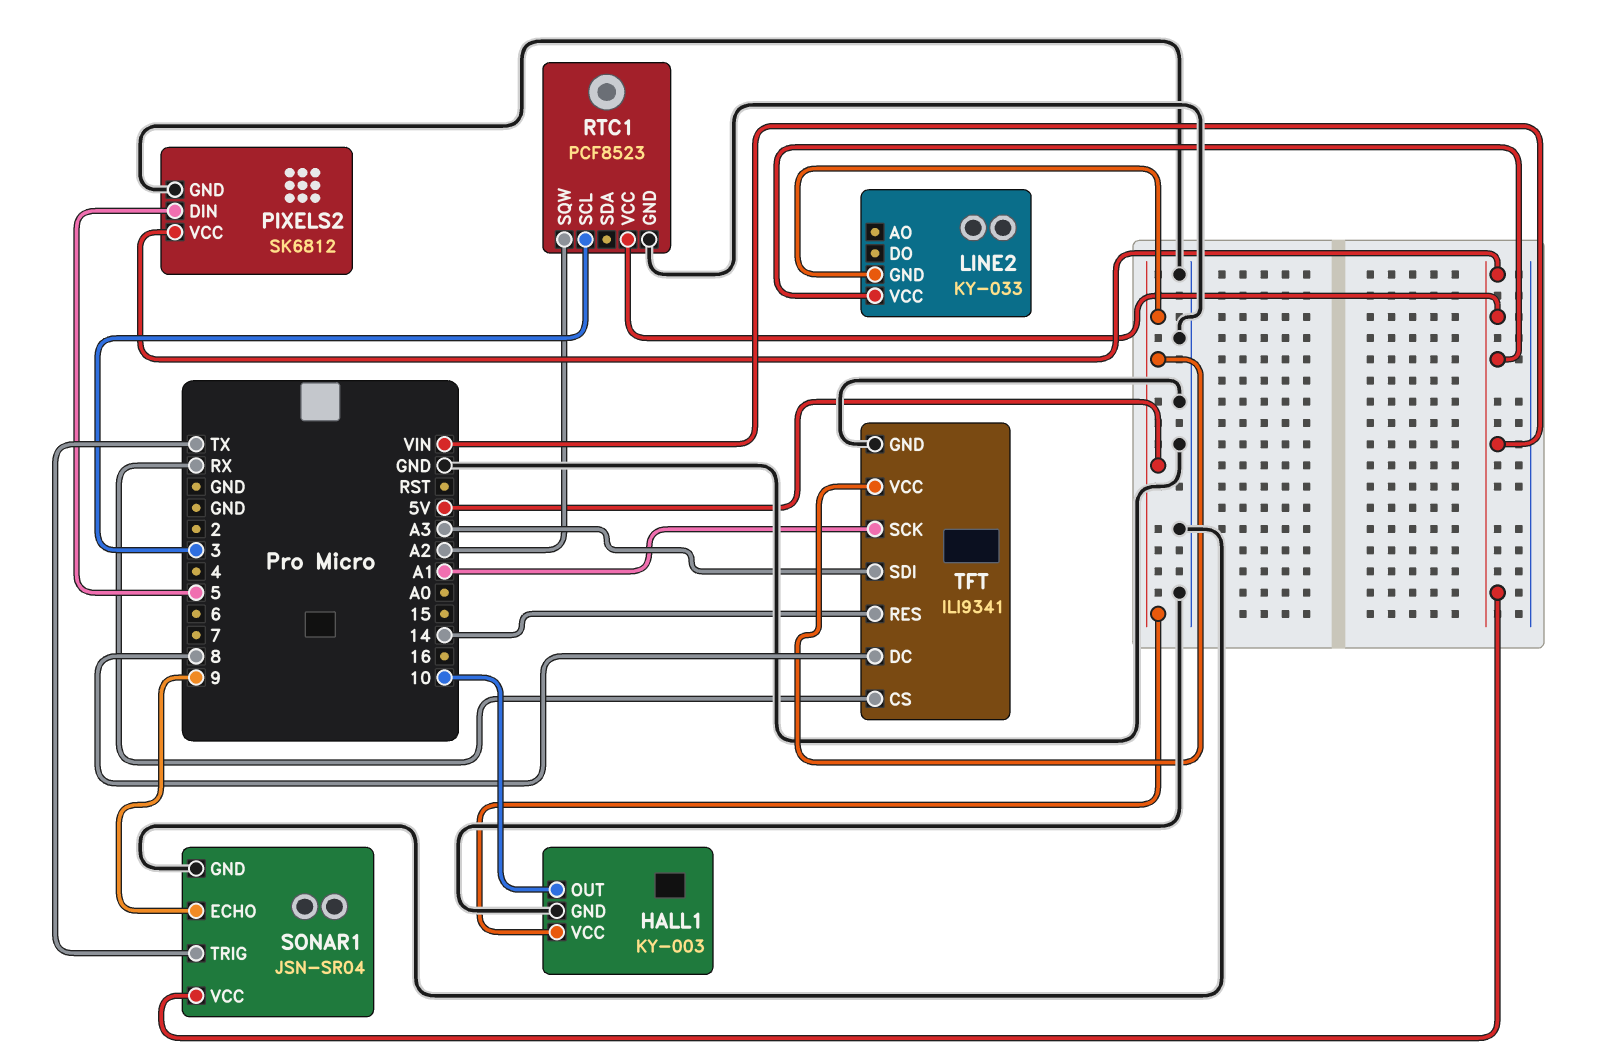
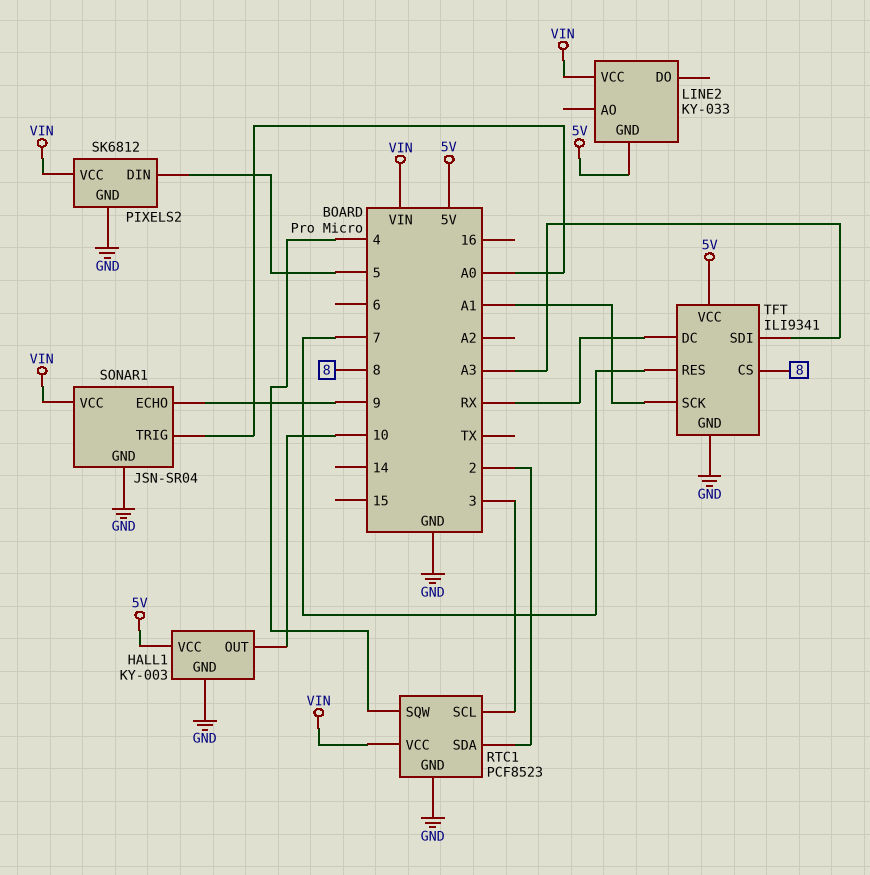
RTC1 pin SDA: none -> 2
RTC1 pin SQW: A2 -> 4
SONAR1 pin TRIG: TX -> A0
TFT pin CS: RX -> 8
TFT pin DC: 8 -> RX
TFT pin RES: 14 -> 7

